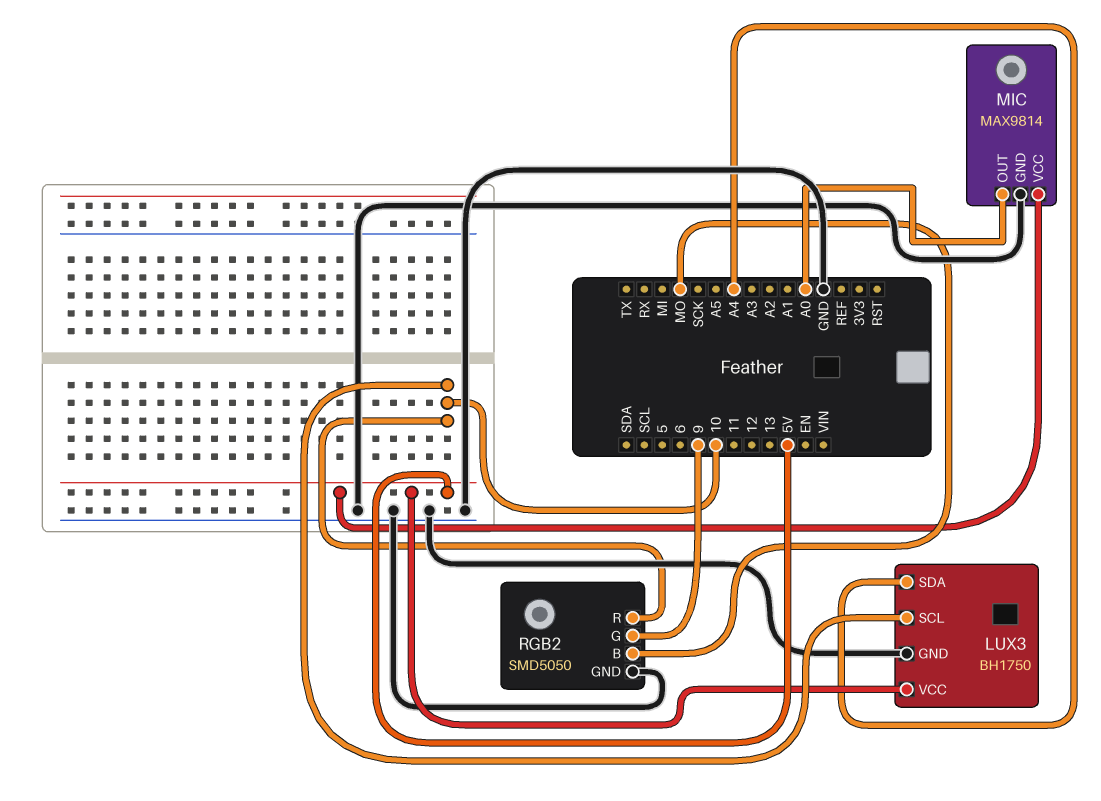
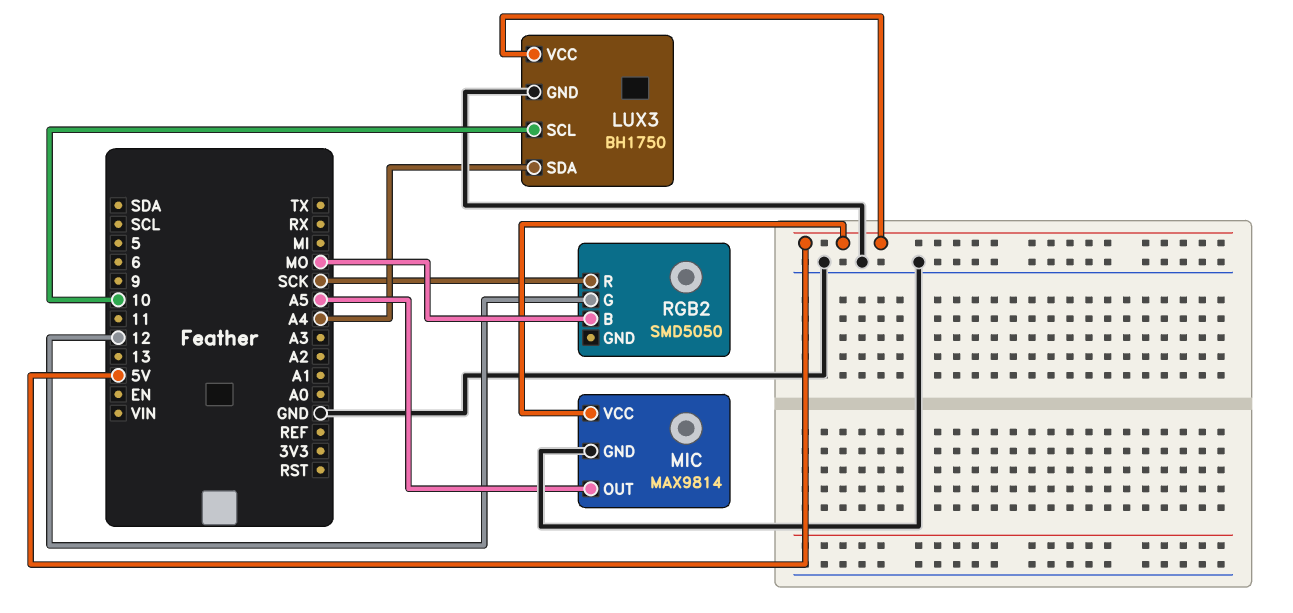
MIC pin OUT: A0 -> A5
RGB2 pin G: 9 -> 12
RGB2 pin GND: GND -> none
RGB2 pin R: 10 -> SCK

